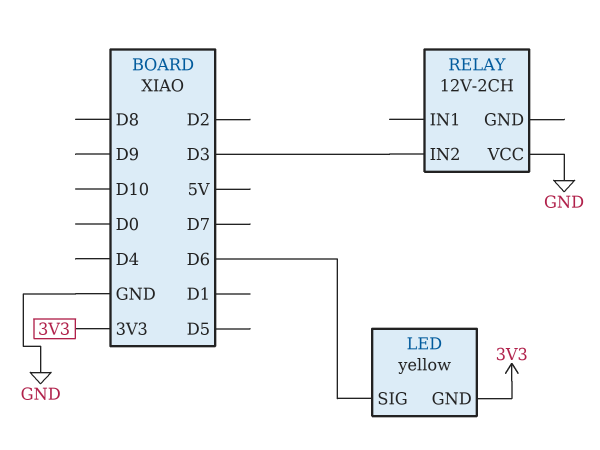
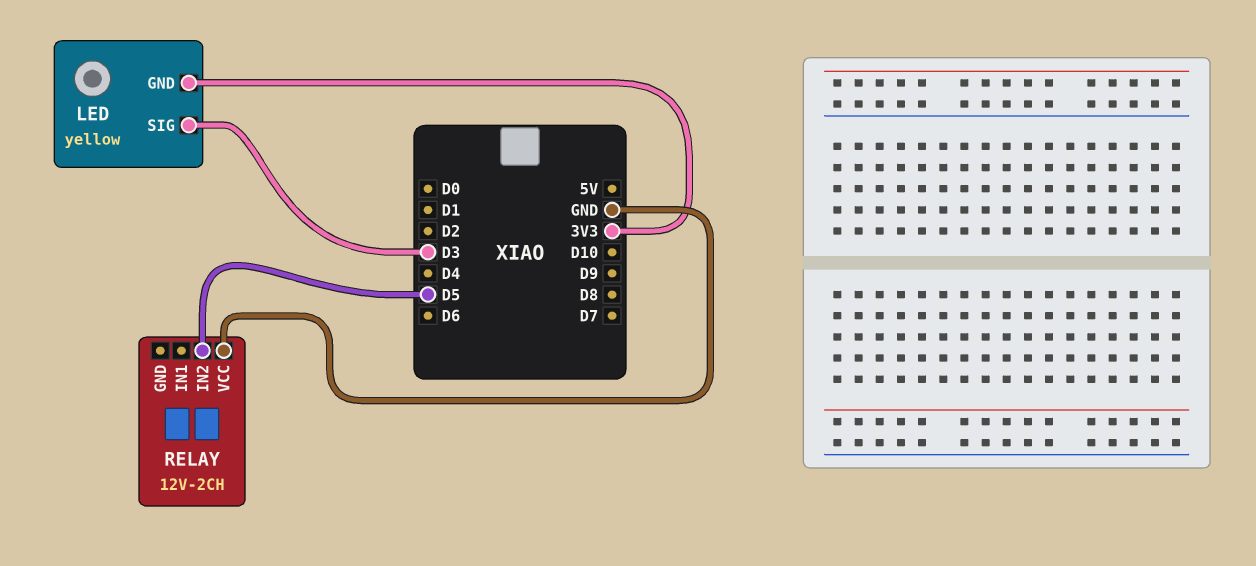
LED pin SIG: D6 -> D3
RELAY pin IN2: D3 -> D5

